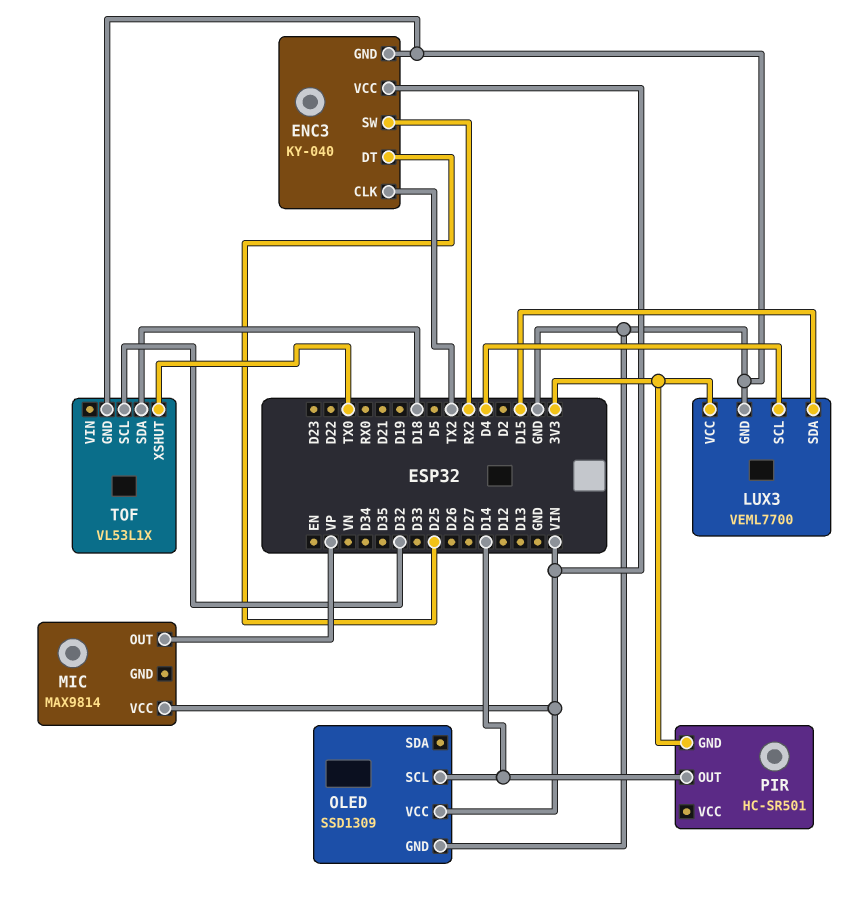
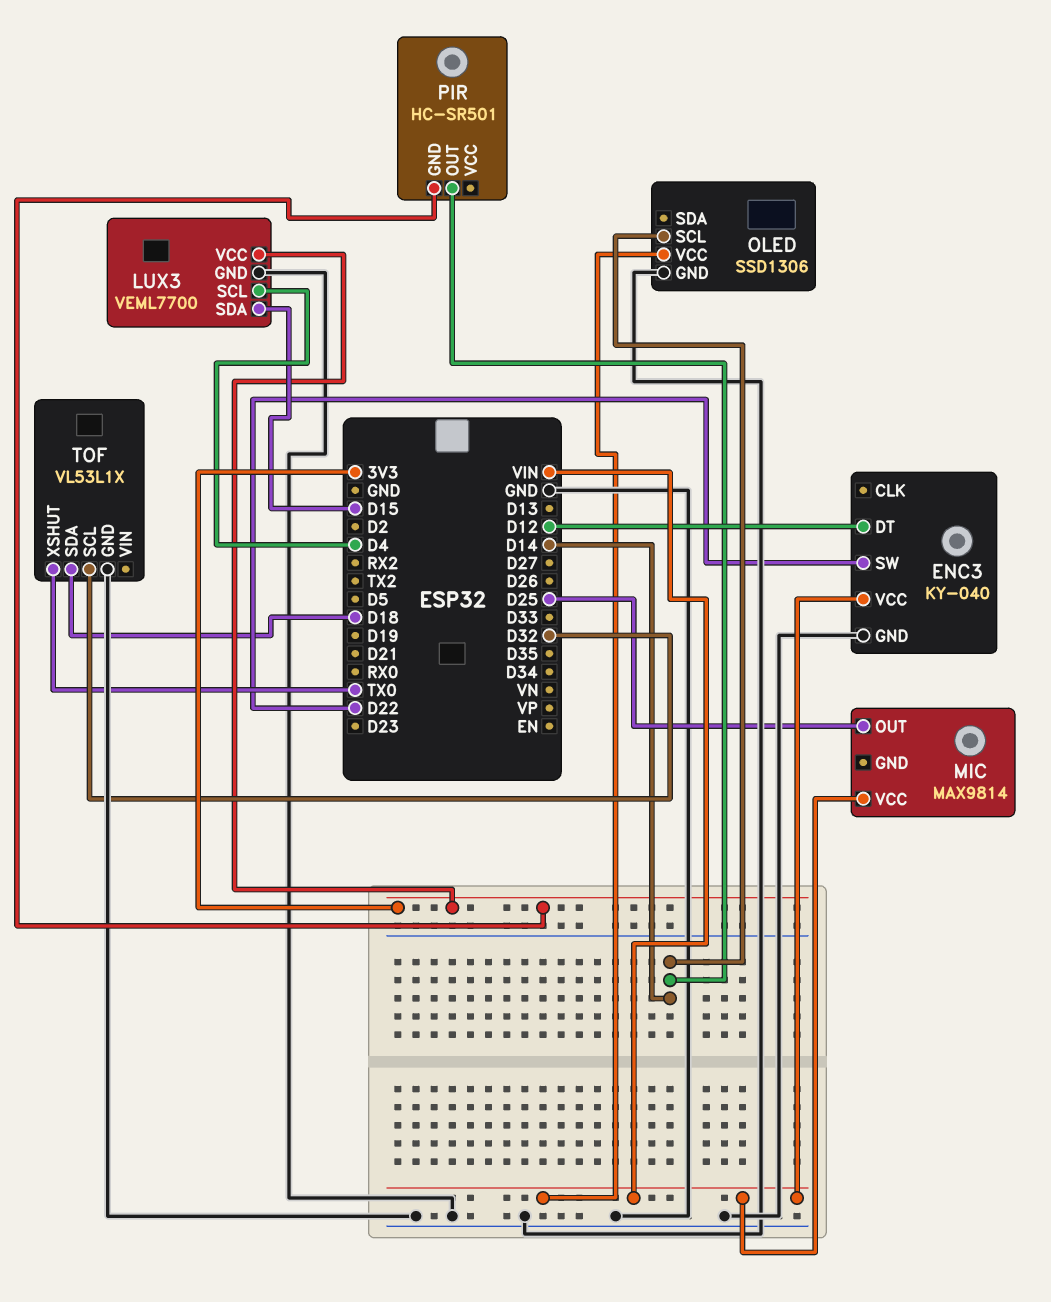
ENC3 pin CLK: TX2 -> none
ENC3 pin DT: D25 -> D12
ENC3 pin SW: RX2 -> D22
MIC pin OUT: VP -> D25
OLED: SSD1309 -> SSD1306

